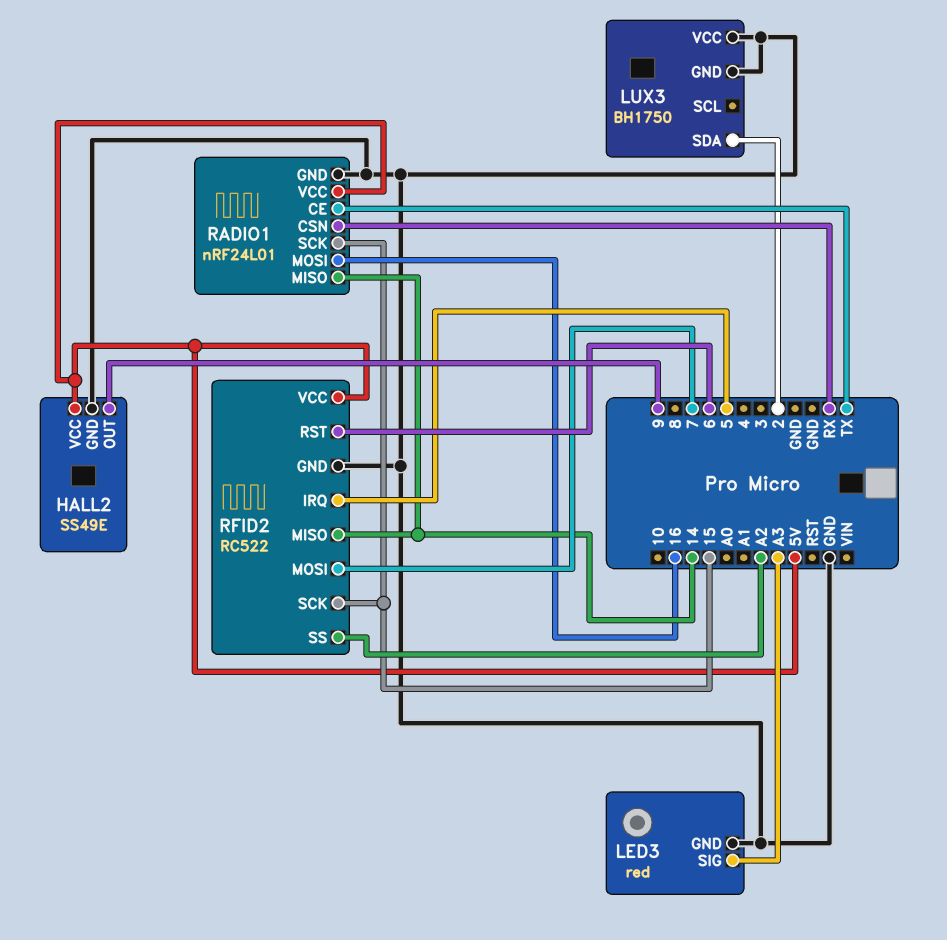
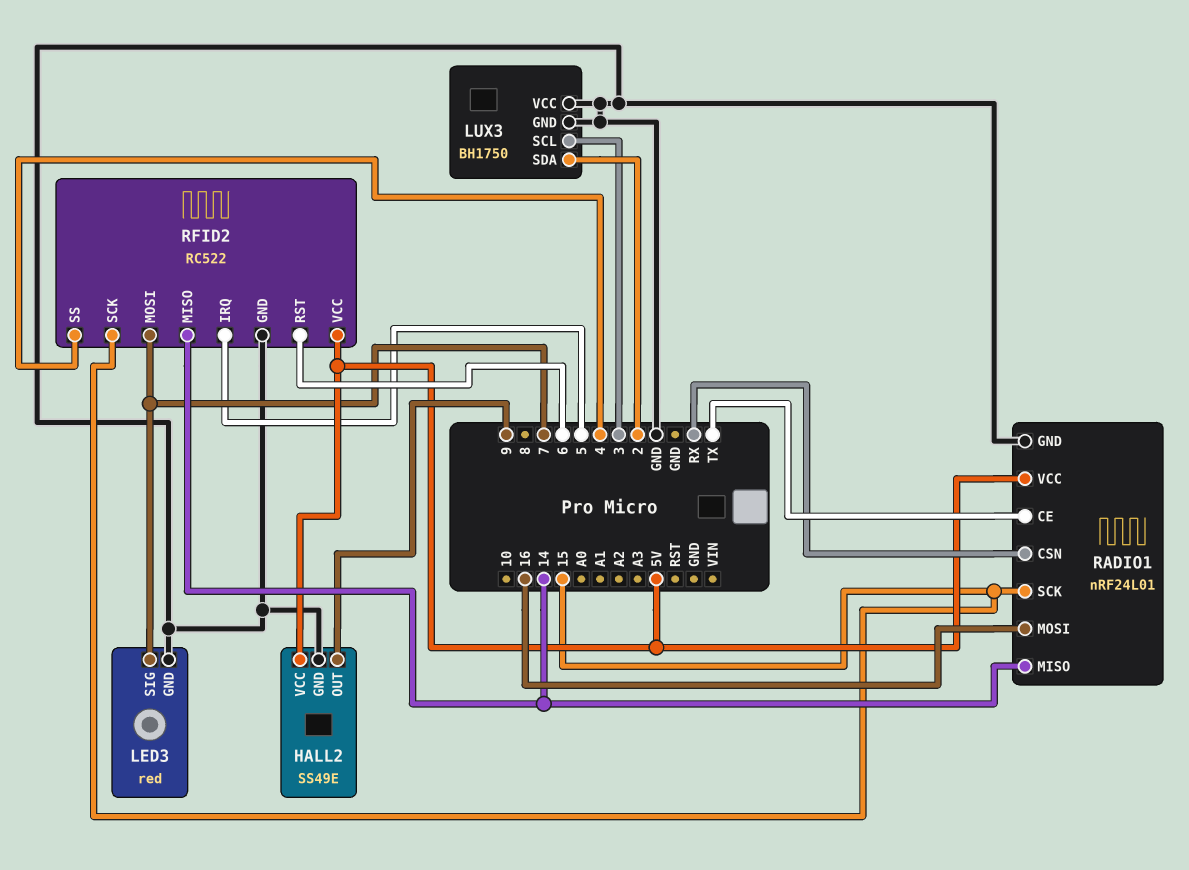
LED3 pin SIG: A3 -> 7
LUX3 pin SCL: none -> 3
RFID2 pin SS: A2 -> 4

